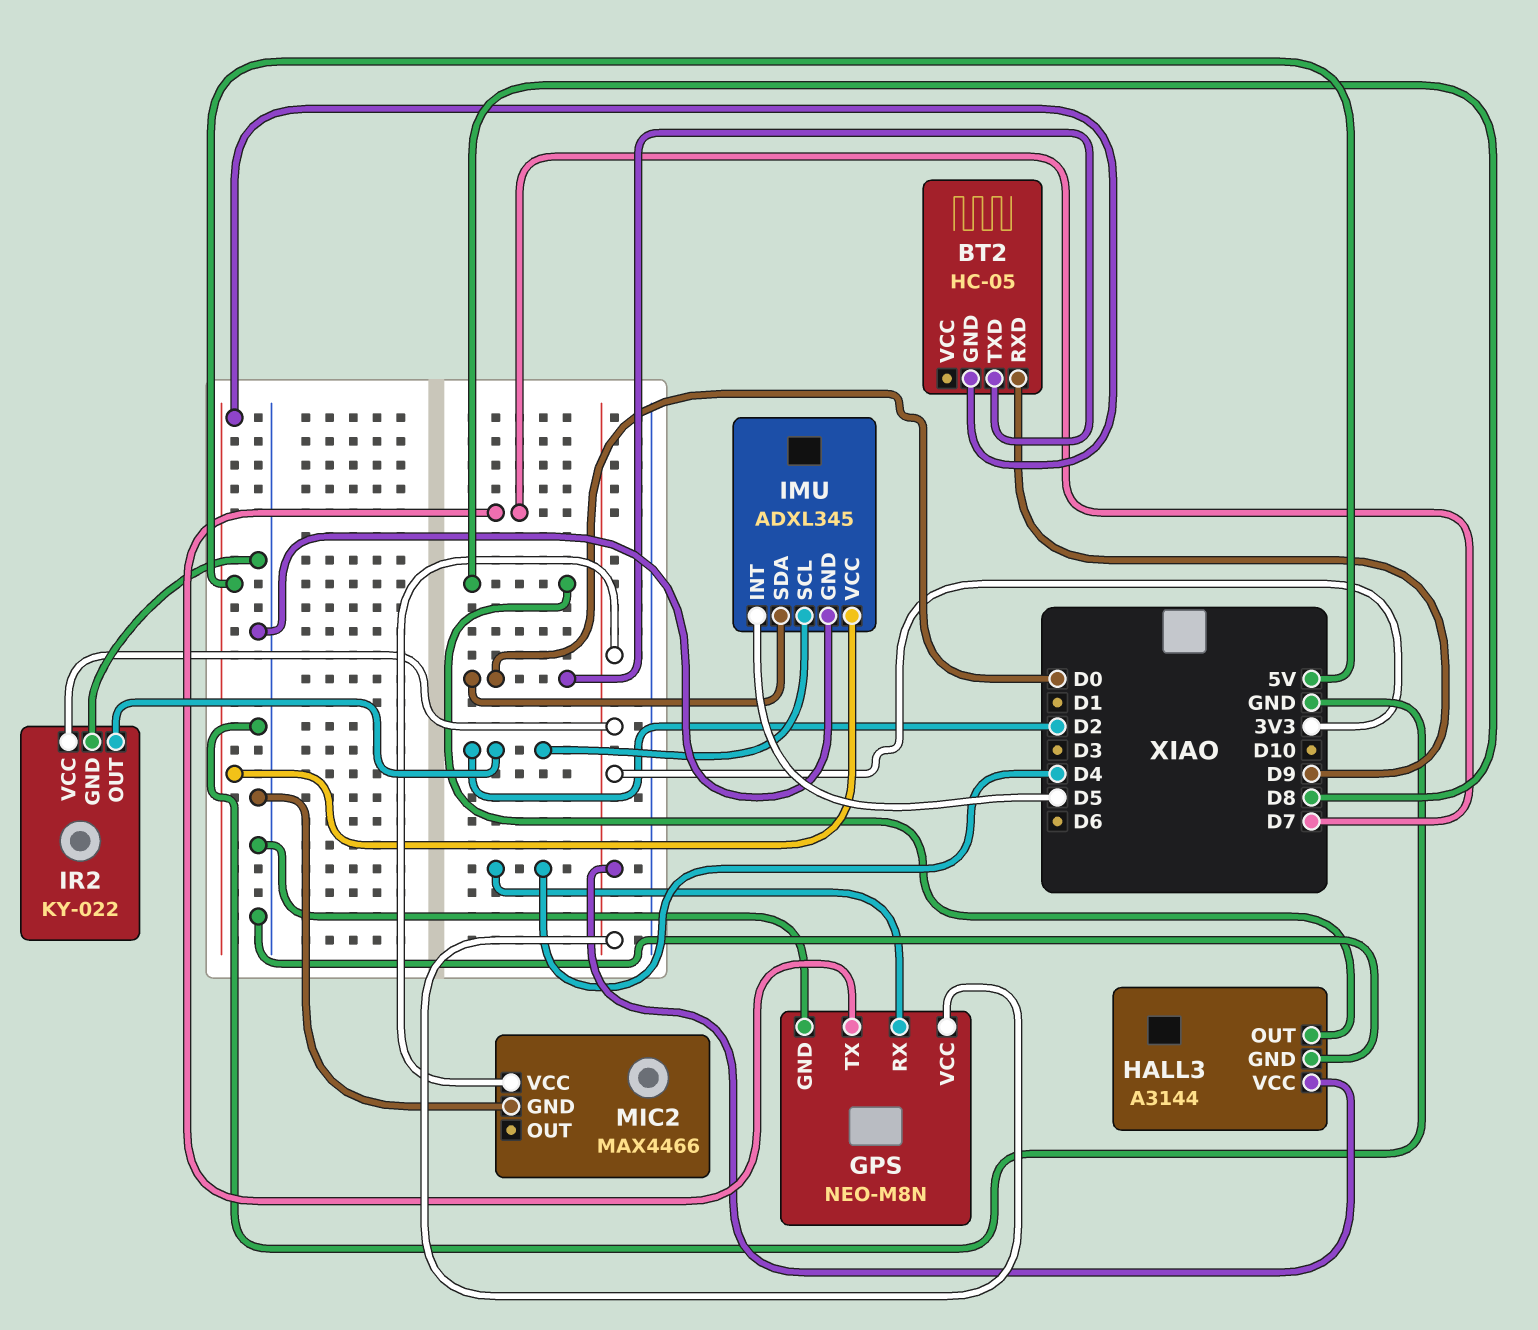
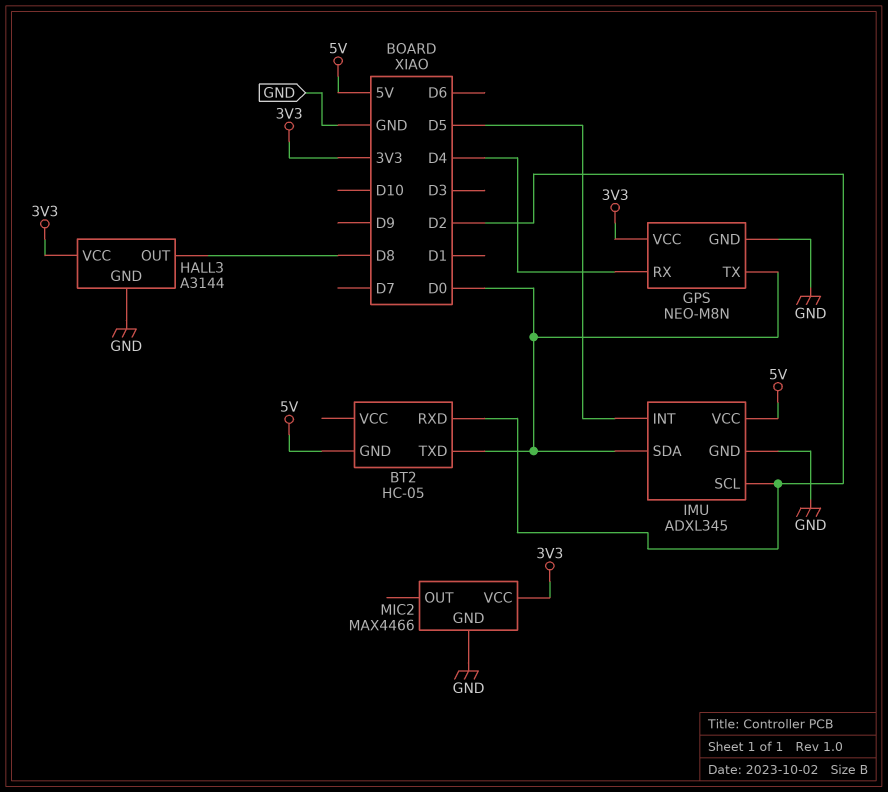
BT2 pin RXD: D9 -> D2
GPS pin TX: D7 -> D0
IR2: KY-022 -> none
IR2 pin GND: GND -> none
IR2 pin OUT: D2 -> none
IR2 pin VCC: 3V3 -> none

